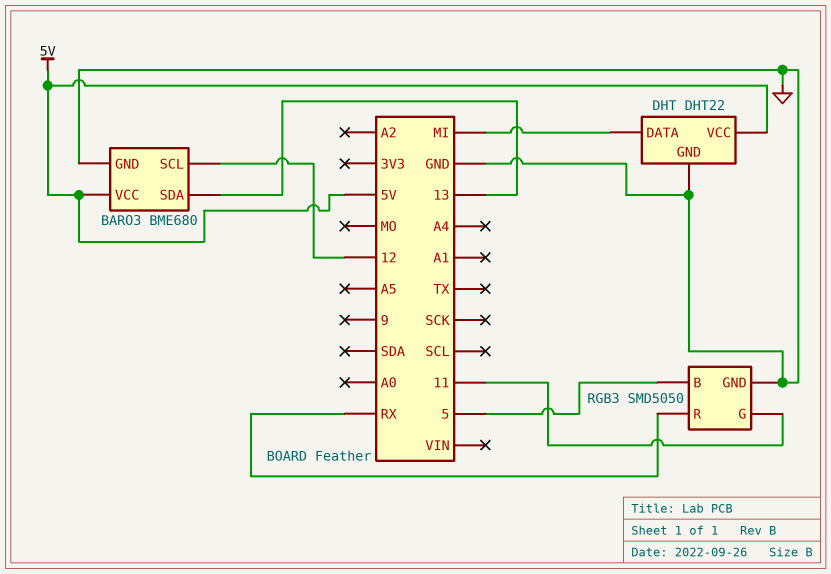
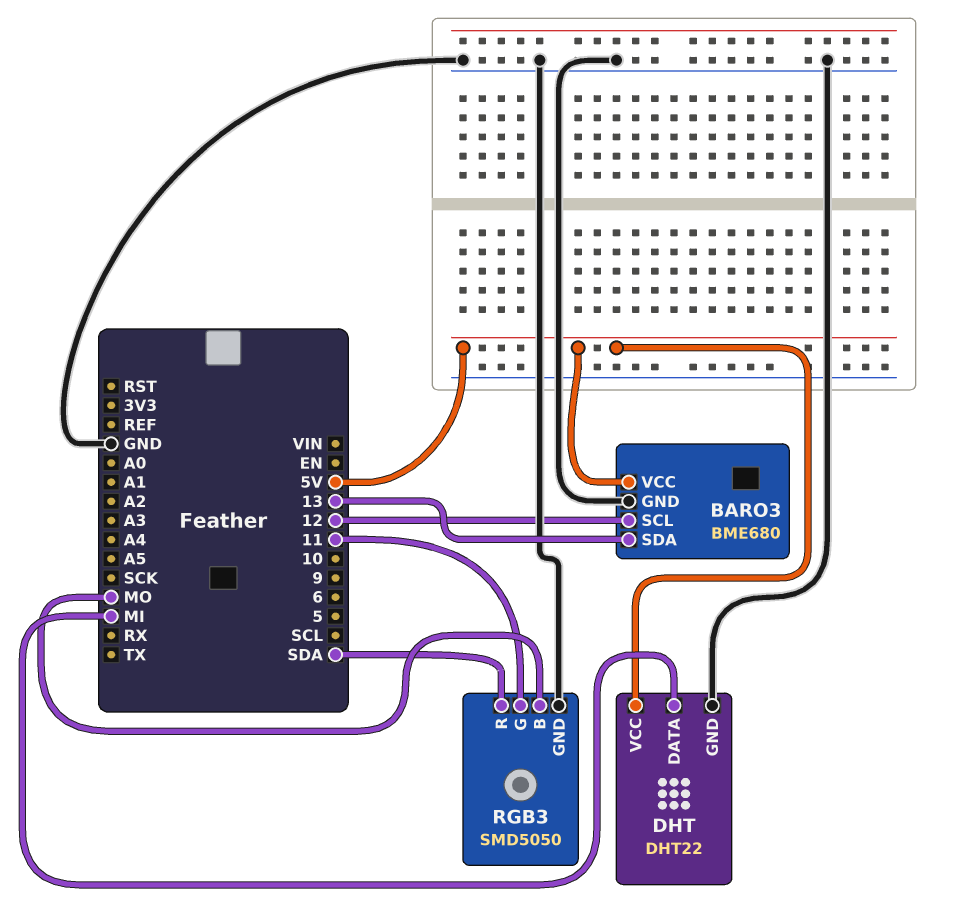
RGB3 pin B: 5 -> MO
RGB3 pin R: RX -> SDA

